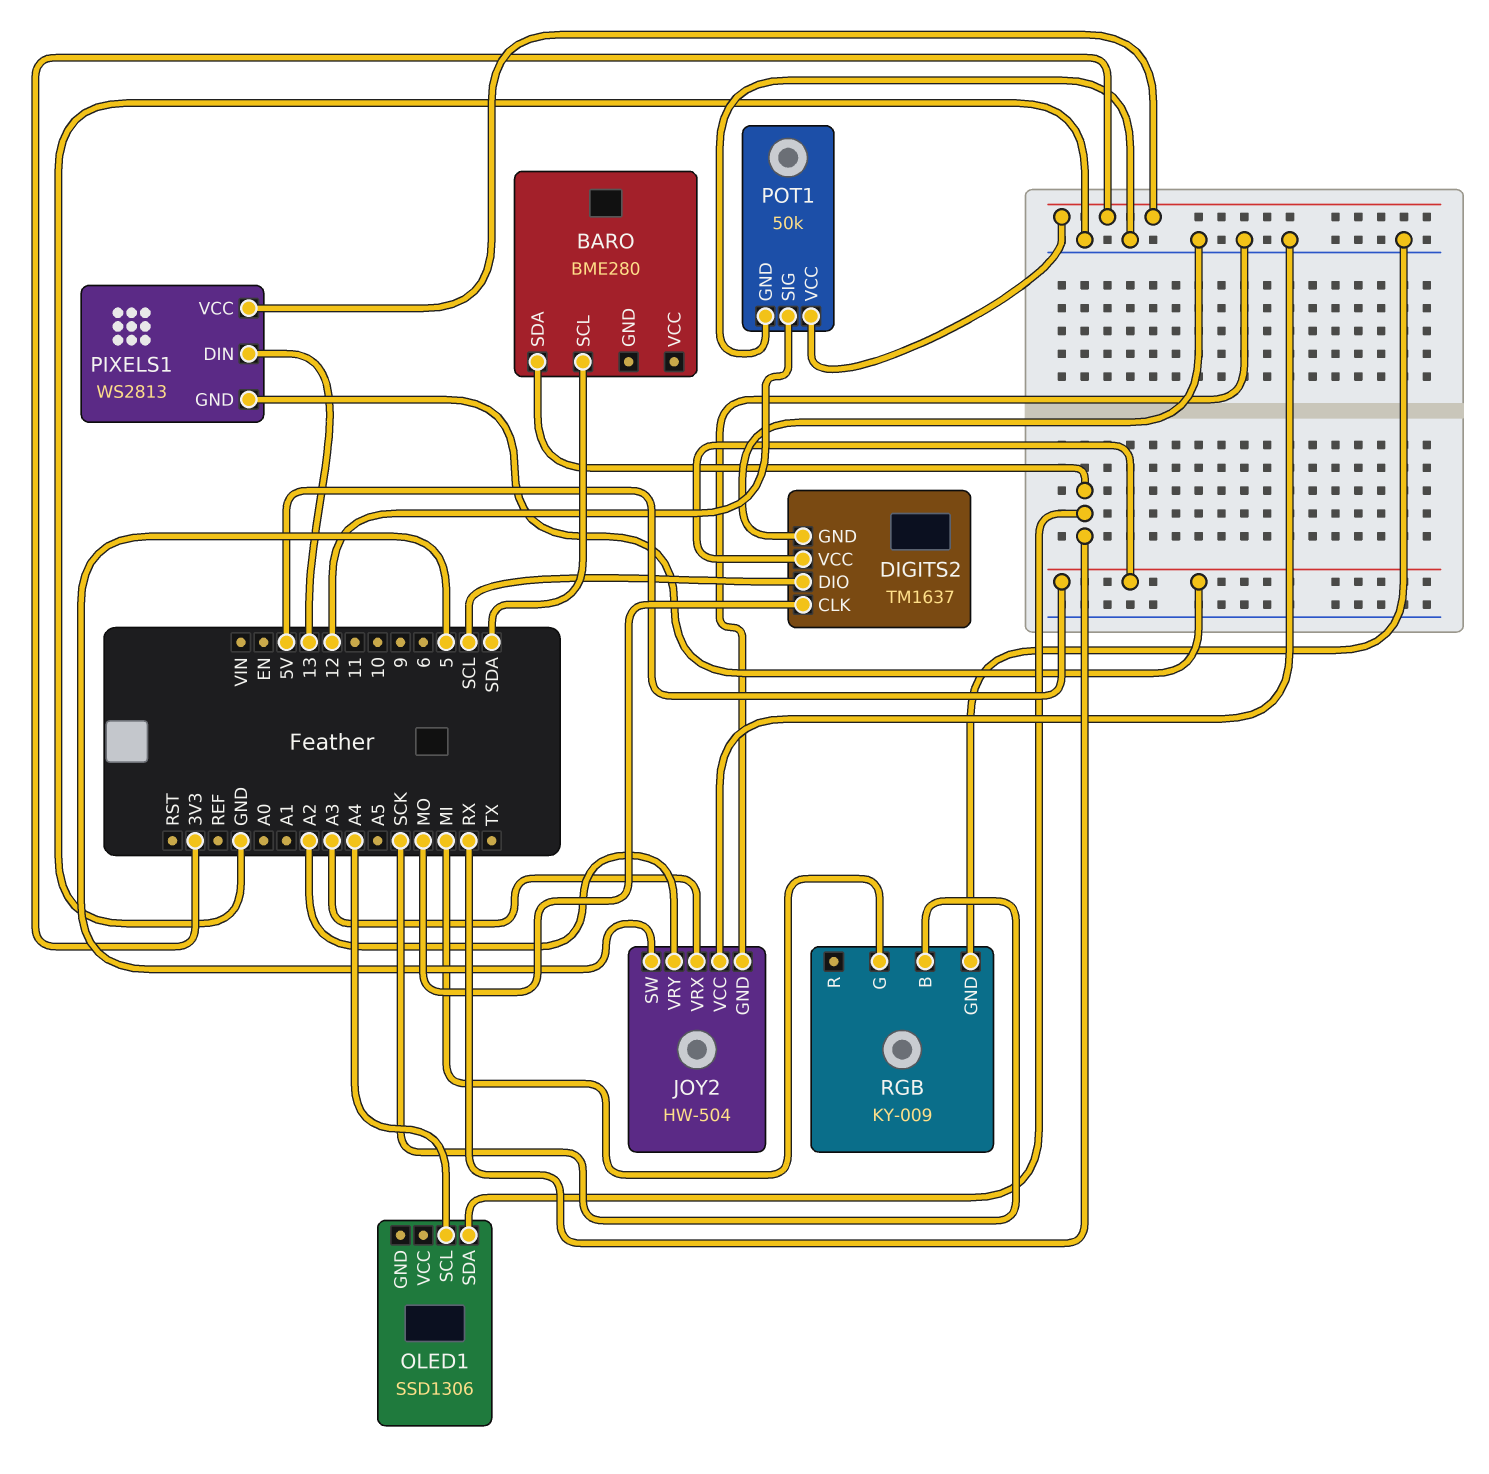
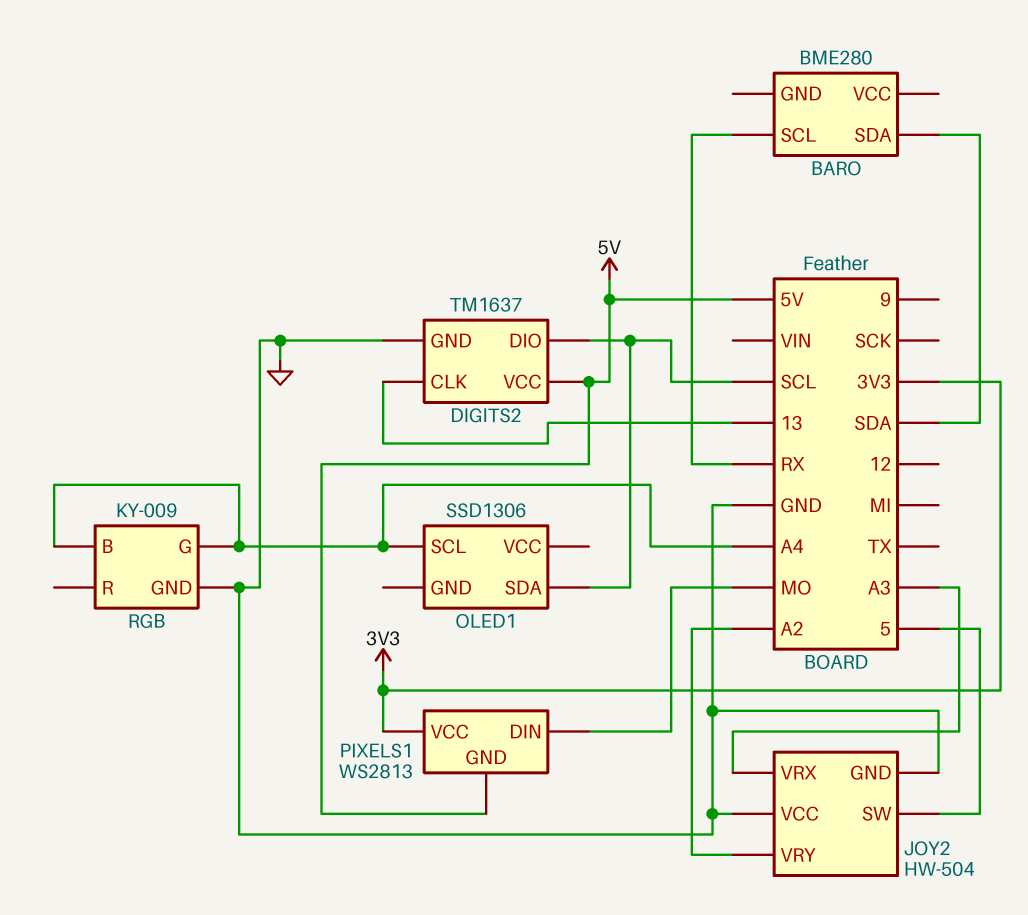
BARO pin SCL: SDA -> RX
BARO pin SDA: RX -> SDA
DIGITS2 pin CLK: MO -> 13
OLED1 pin SDA: RX -> SCL
PIXELS1 pin DIN: 13 -> MO
POT1: 50k -> none
POT1 pin GND: GND -> none
POT1 pin SIG: 12 -> none
POT1 pin VCC: 3V3 -> none
RGB pin B: SCK -> A4
RGB pin G: MI -> A4

